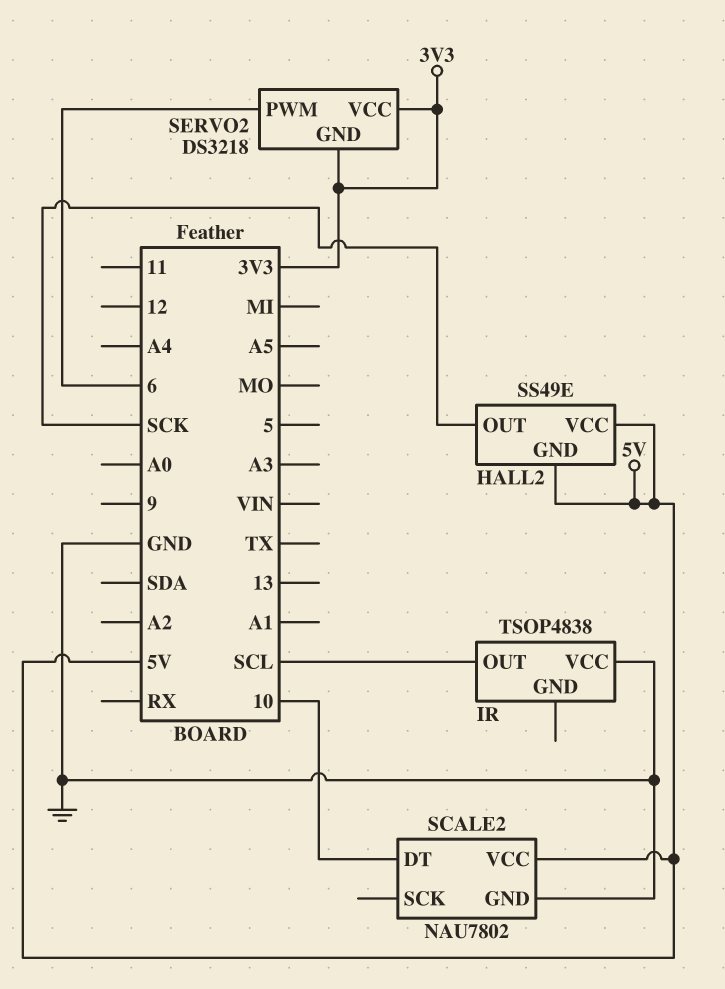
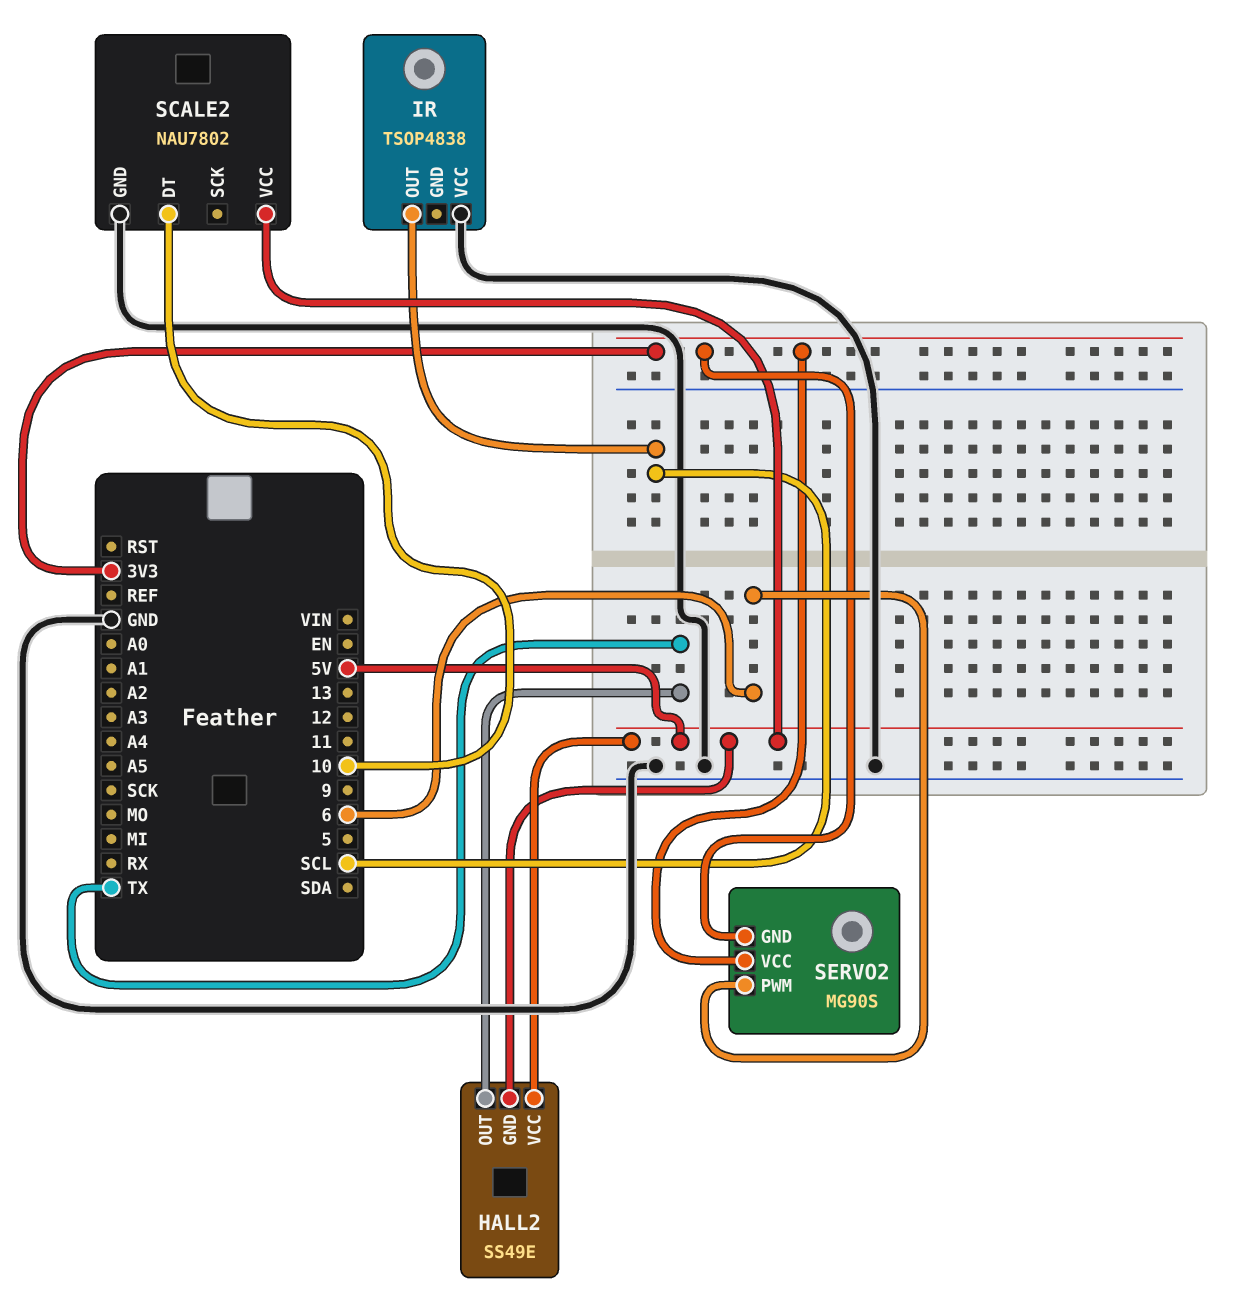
HALL2 pin OUT: SCK -> TX
SERVO2: DS3218 -> MG90S

